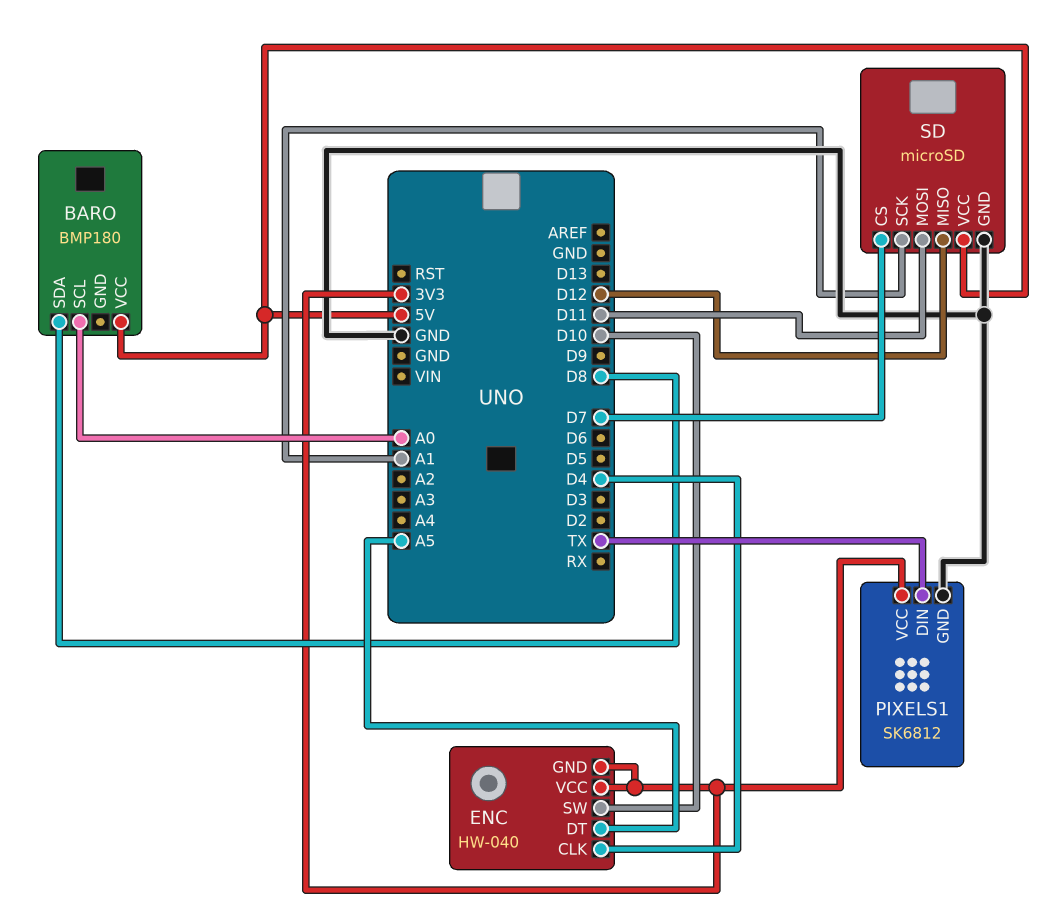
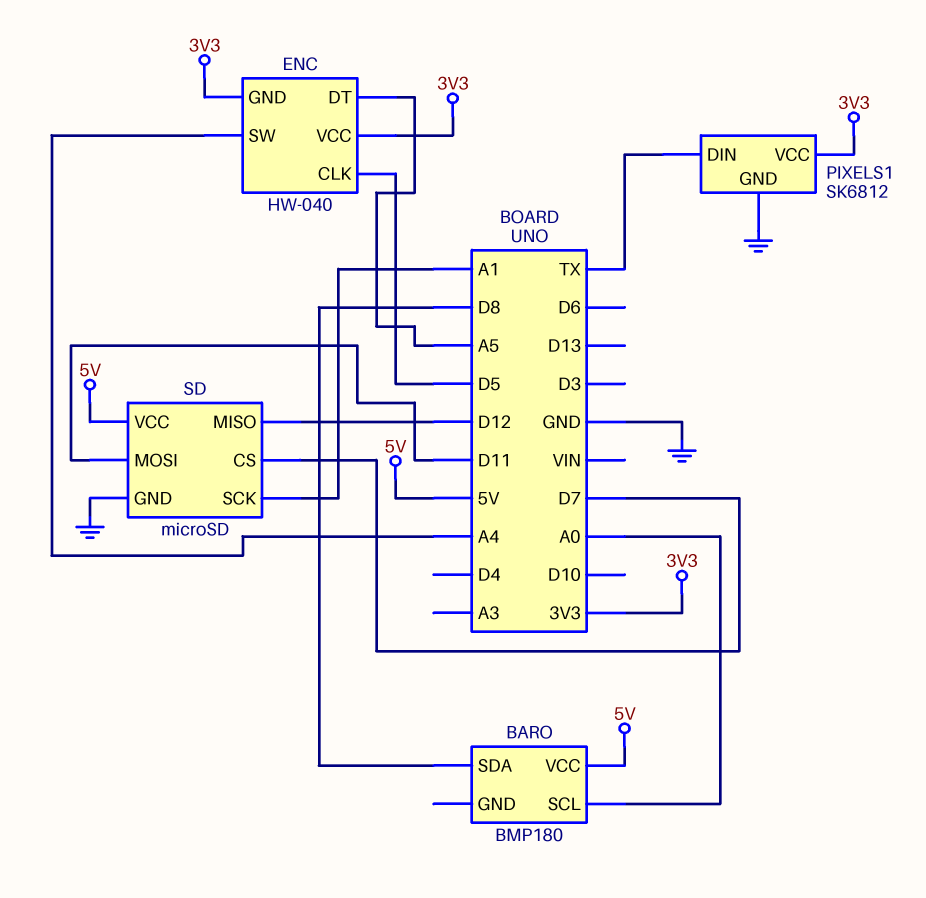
ENC pin CLK: D4 -> D5
ENC pin SW: D10 -> A4

